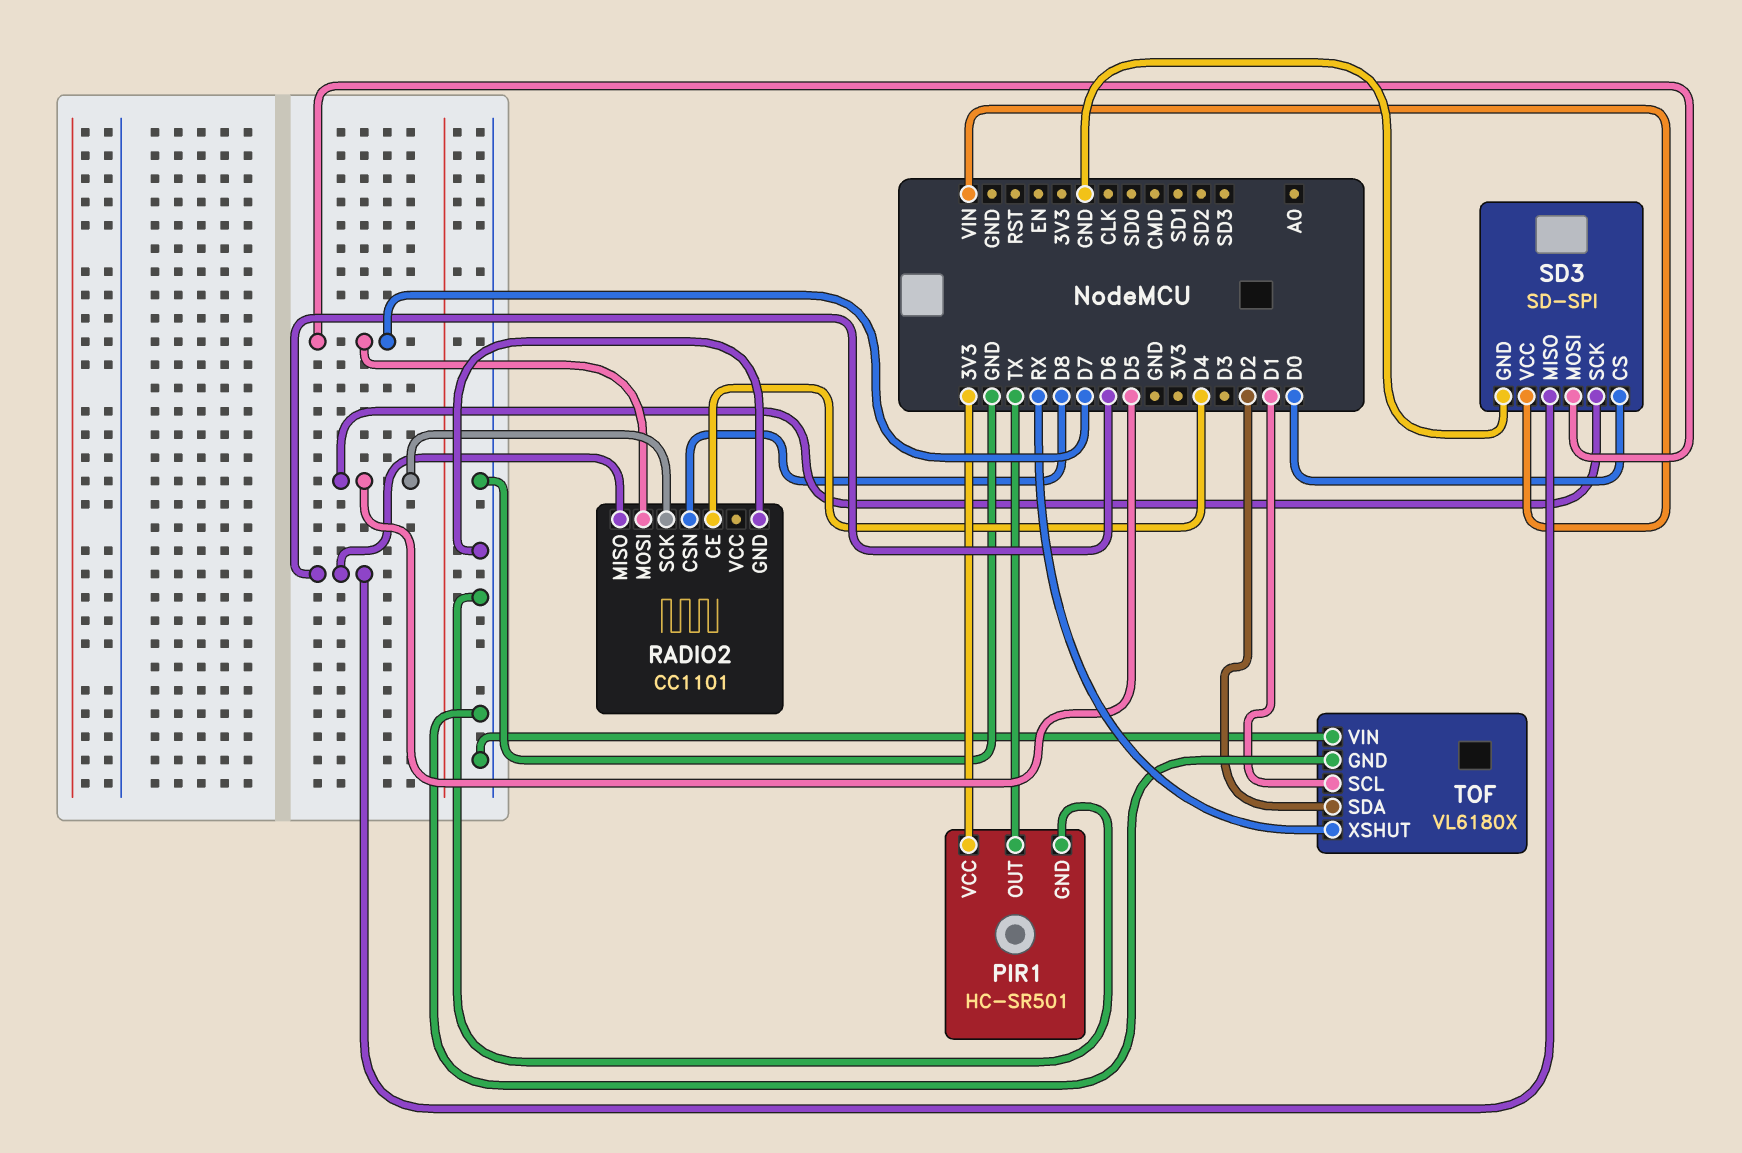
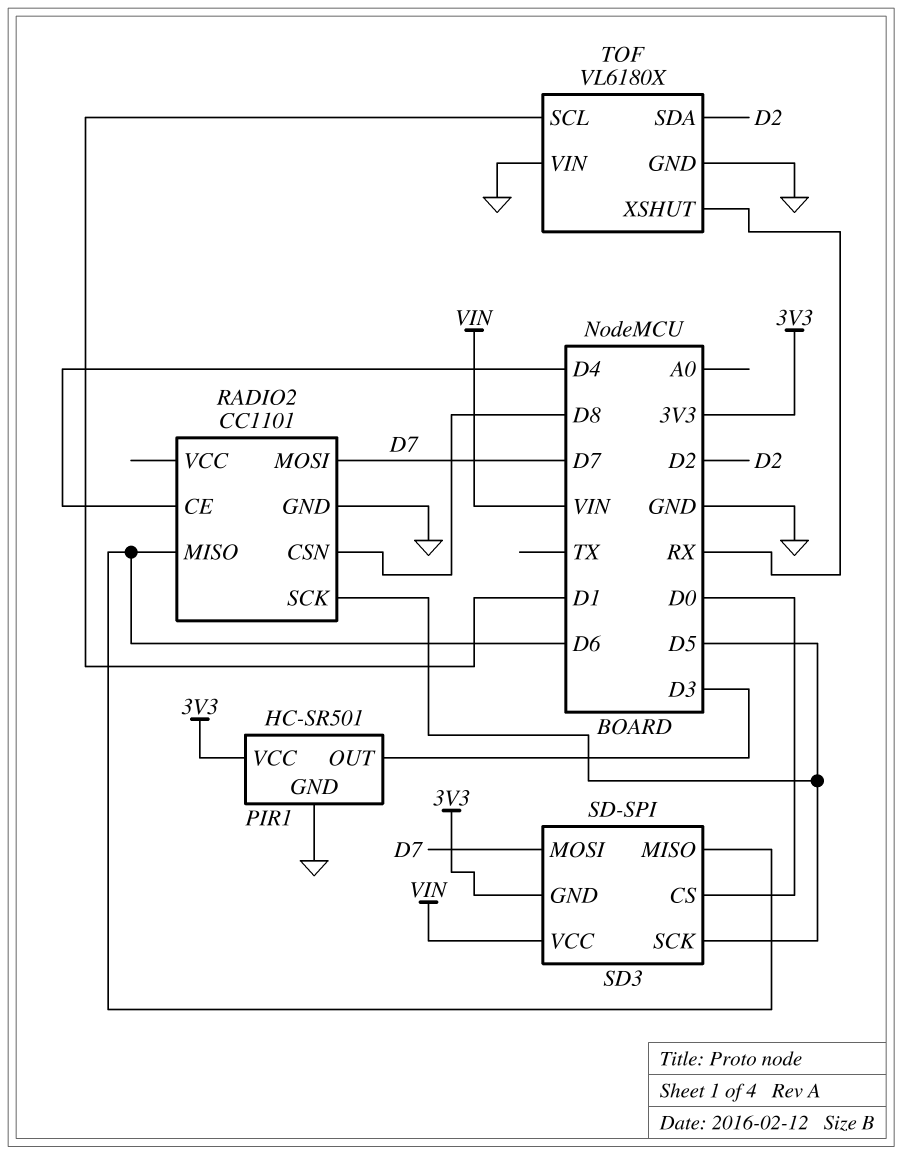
PIR1 pin OUT: TX -> D3
SD3 pin GND: GND -> 3V3

